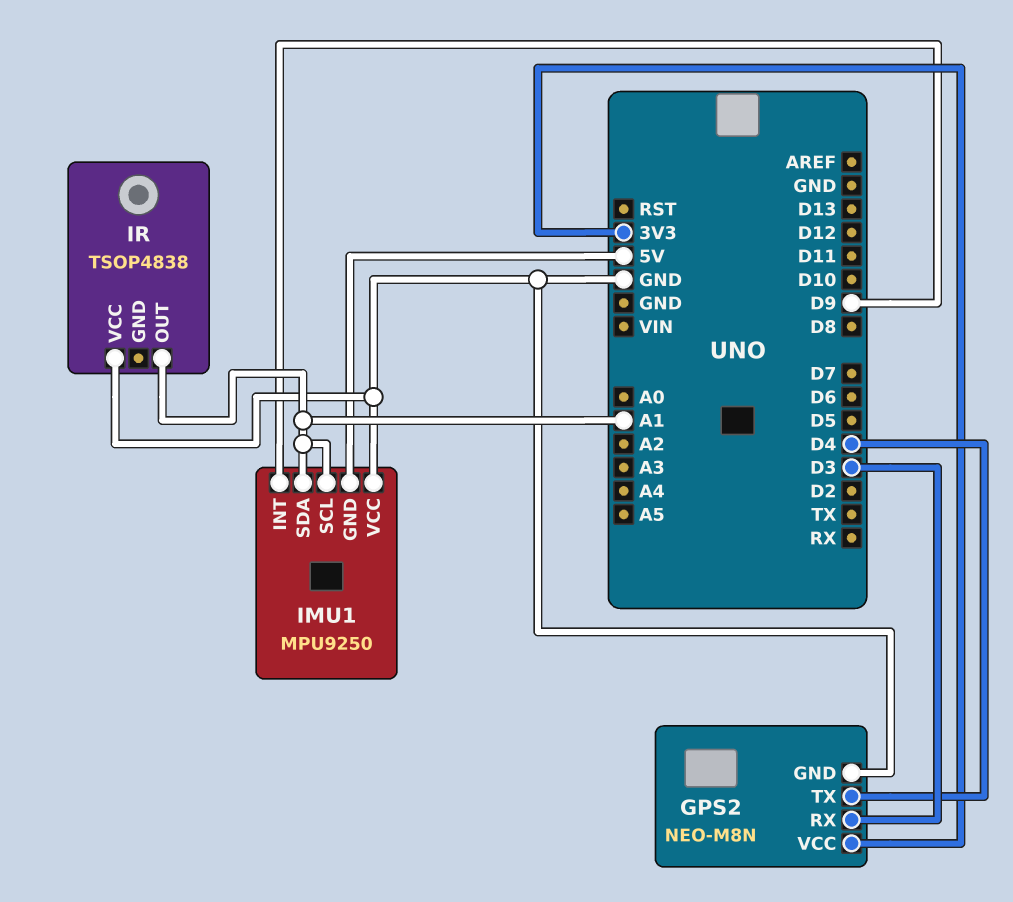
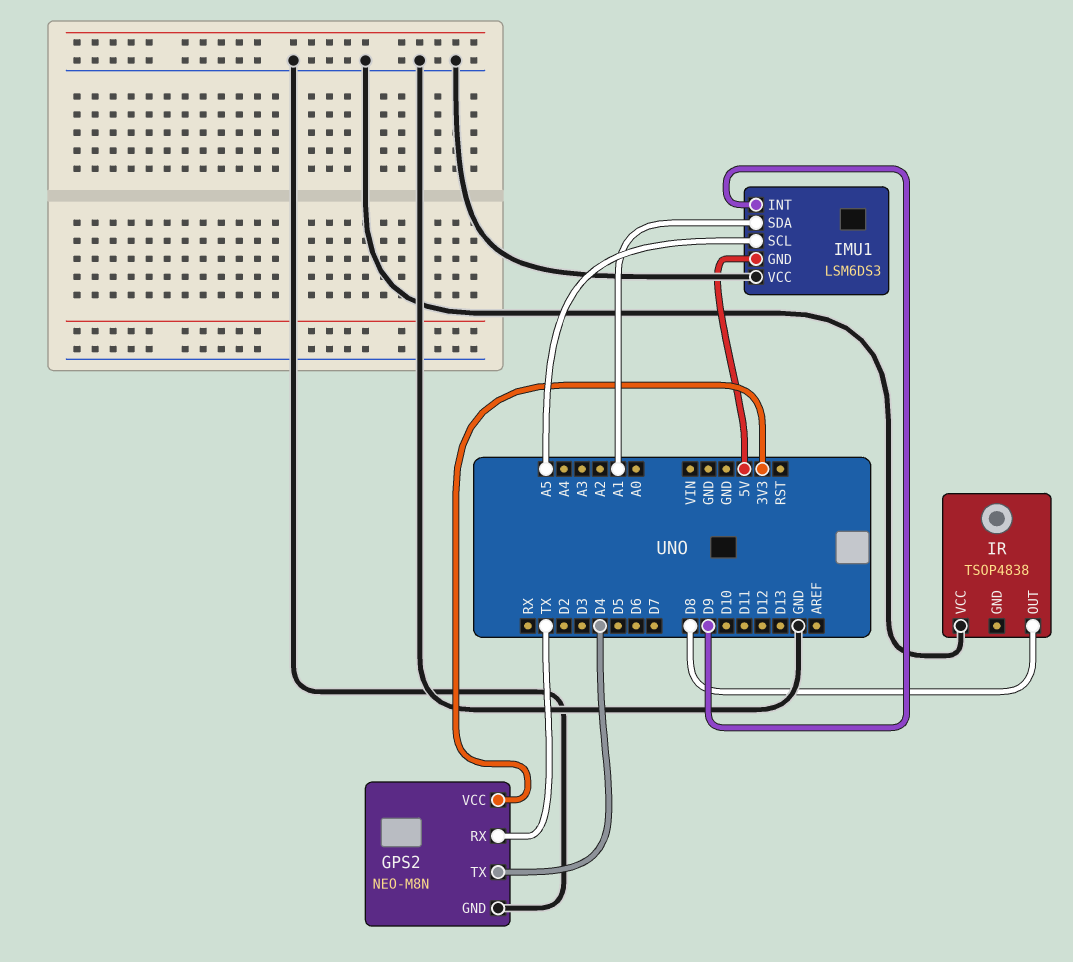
GPS2 pin RX: D3 -> TX
IMU1: MPU9250 -> LSM6DS3
IMU1 pin SCL: A1 -> A5
IR pin OUT: A1 -> D8

